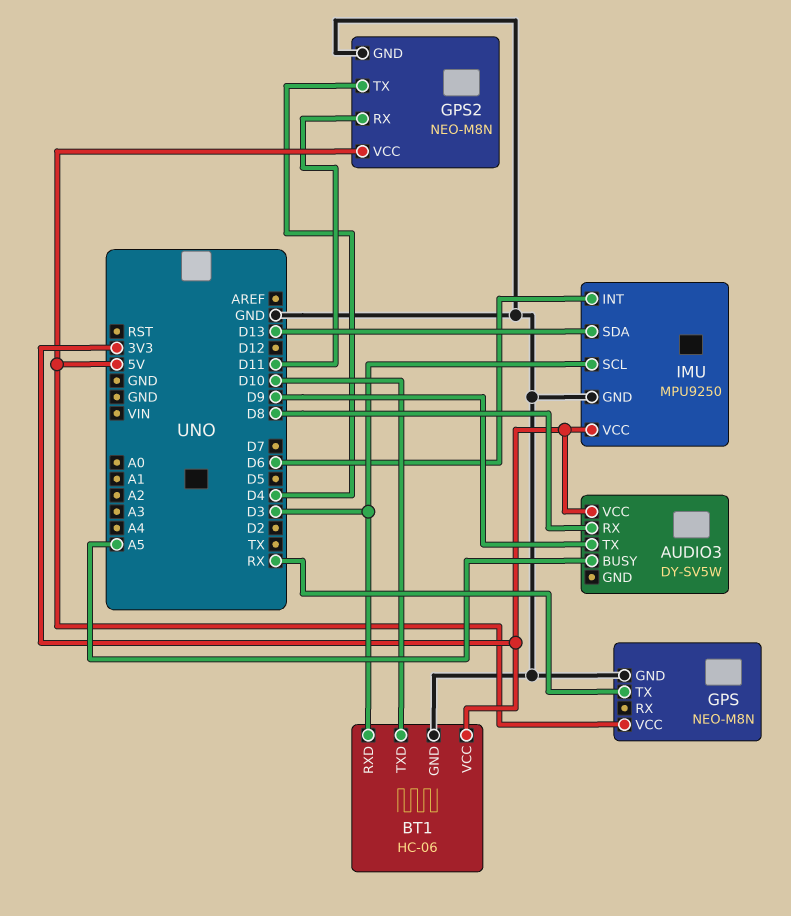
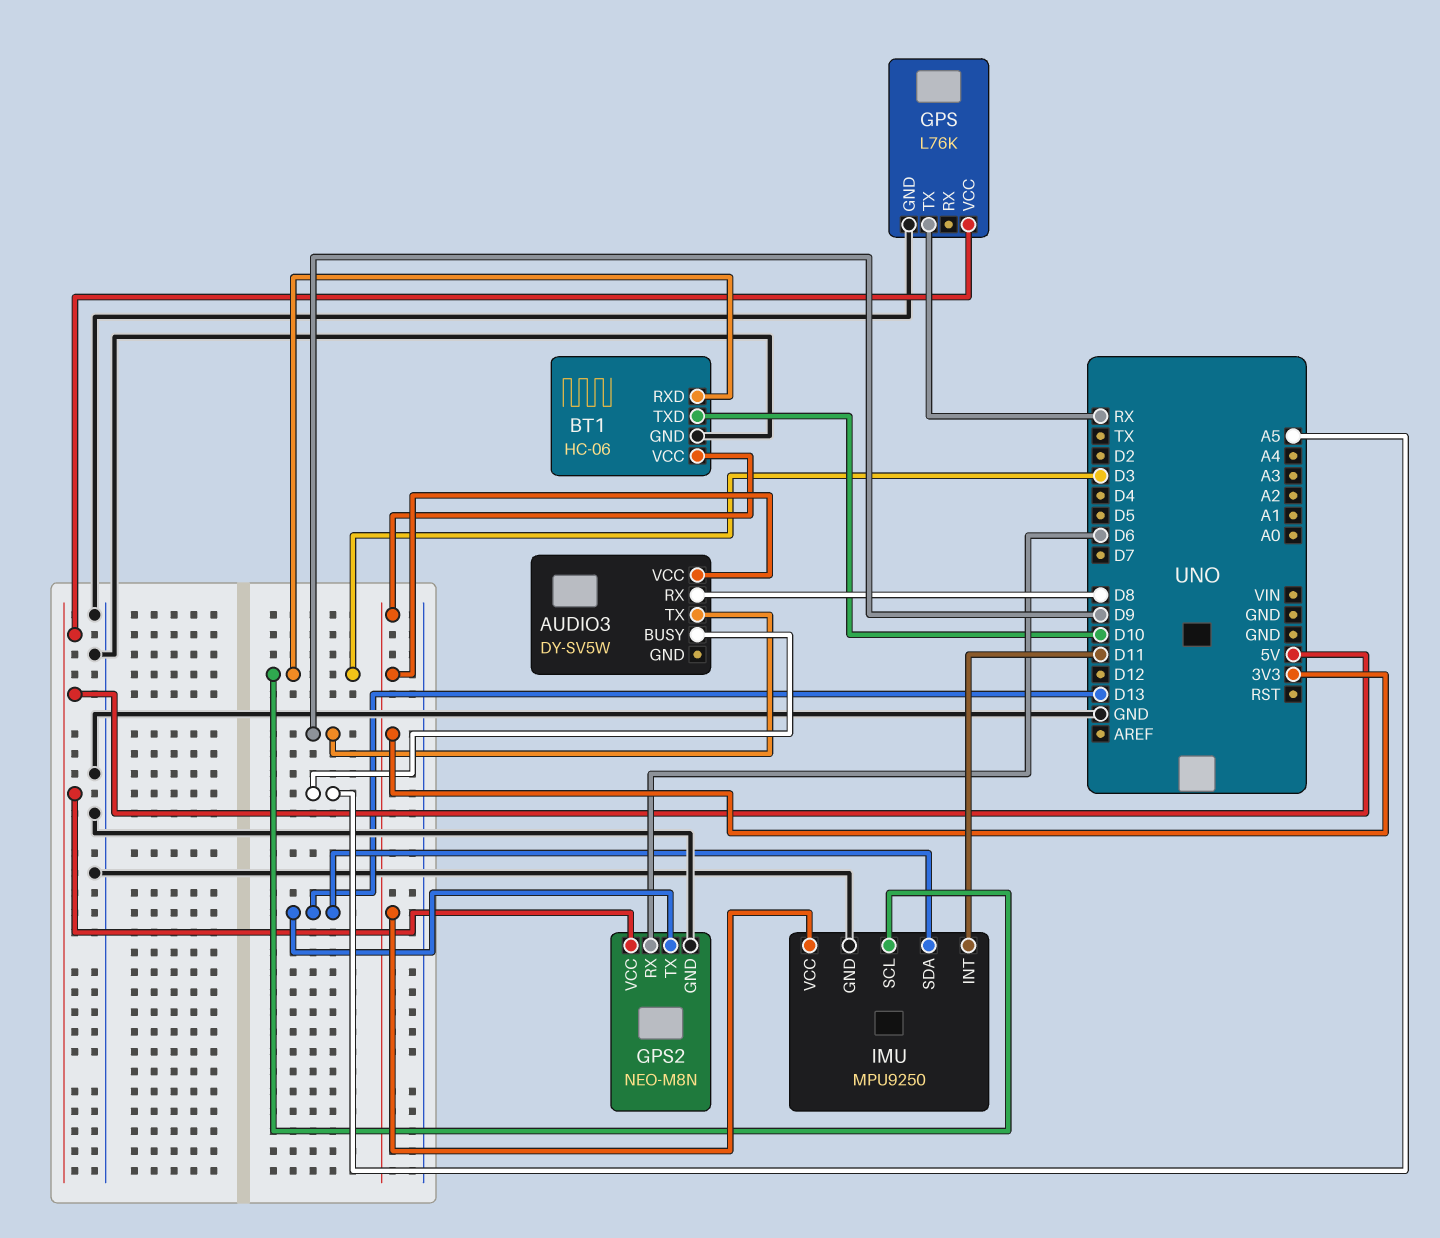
GPS: NEO-M8N -> L76K
GPS2 pin RX: D11 -> D6
GPS2 pin TX: D4 -> D13
IMU pin INT: D6 -> D11

